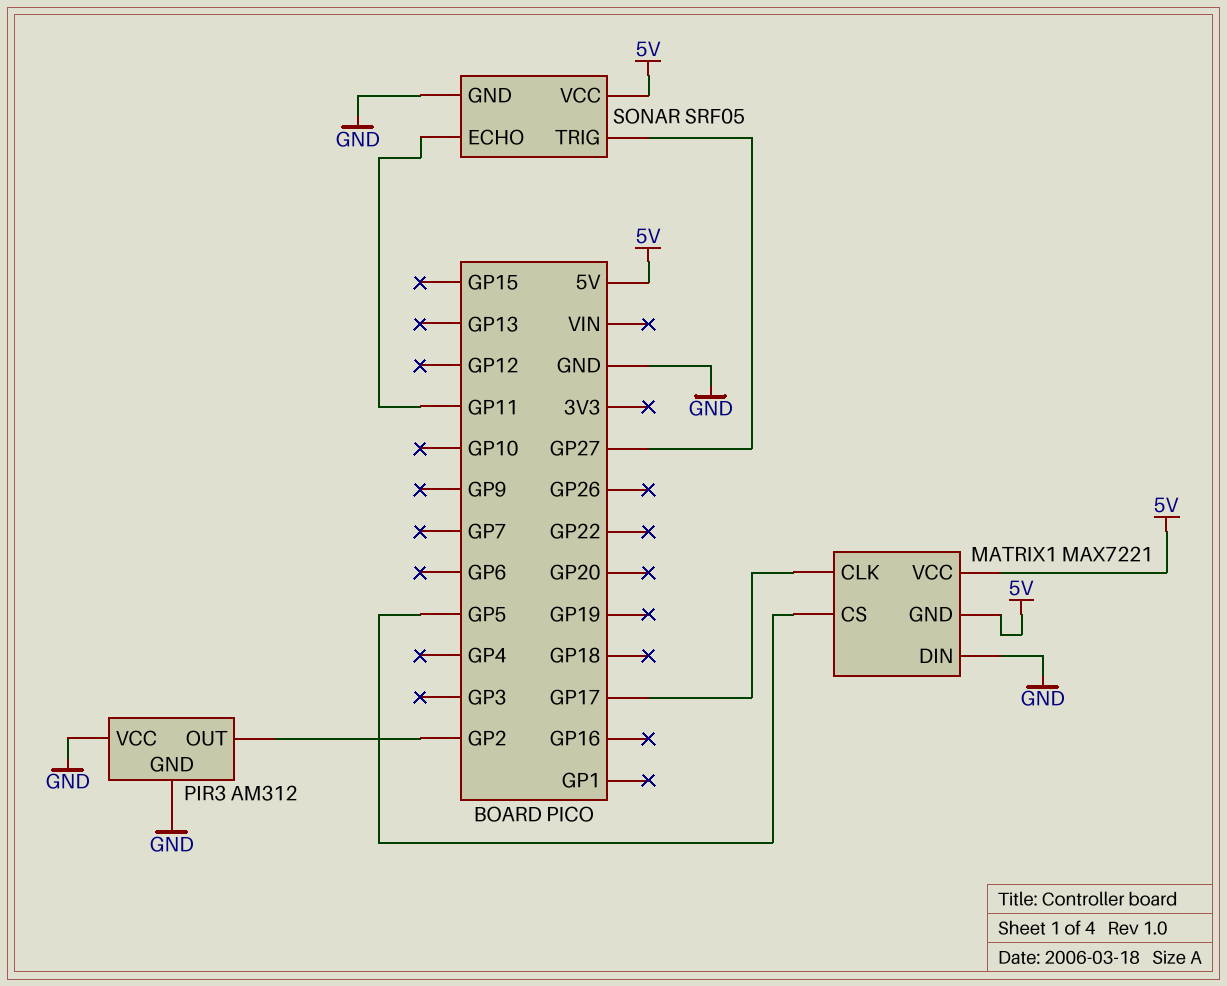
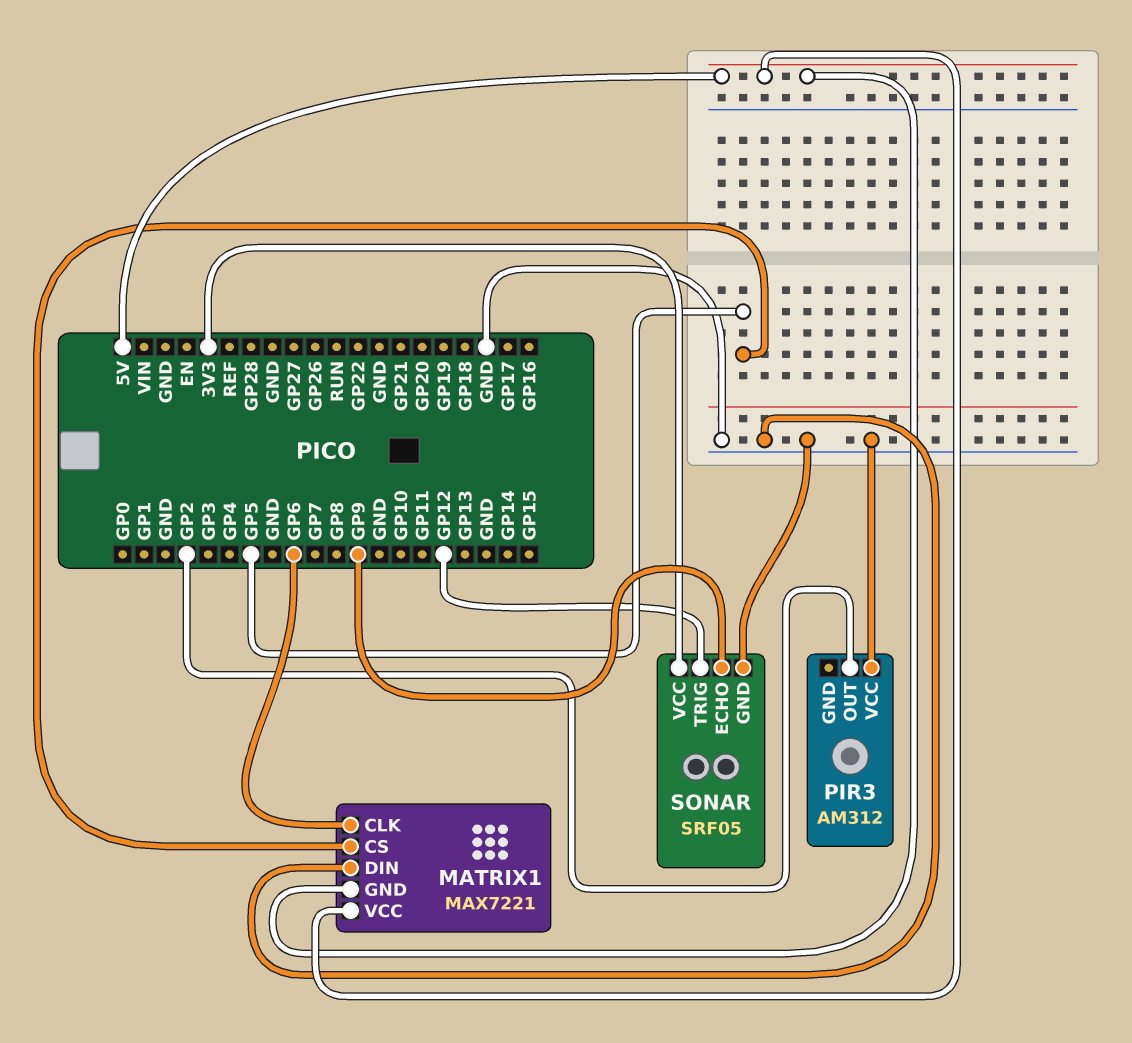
MATRIX1 pin CLK: GP17 -> GP6
PIR3 pin GND: GND -> none
SONAR pin ECHO: GP11 -> GP9
SONAR pin TRIG: GP27 -> GP12
SONAR pin VCC: 5V -> 3V3

